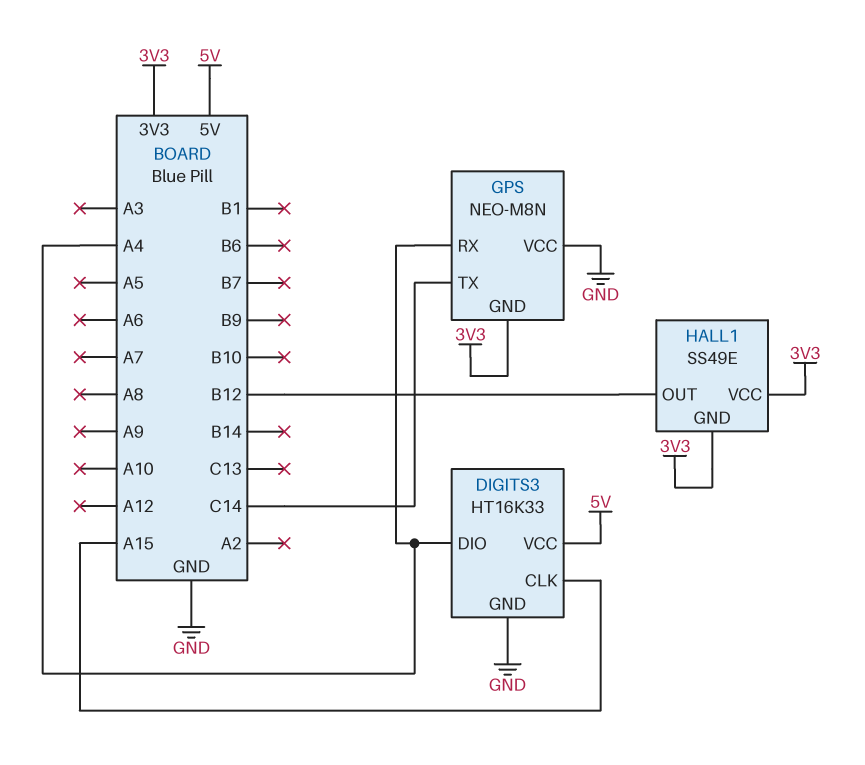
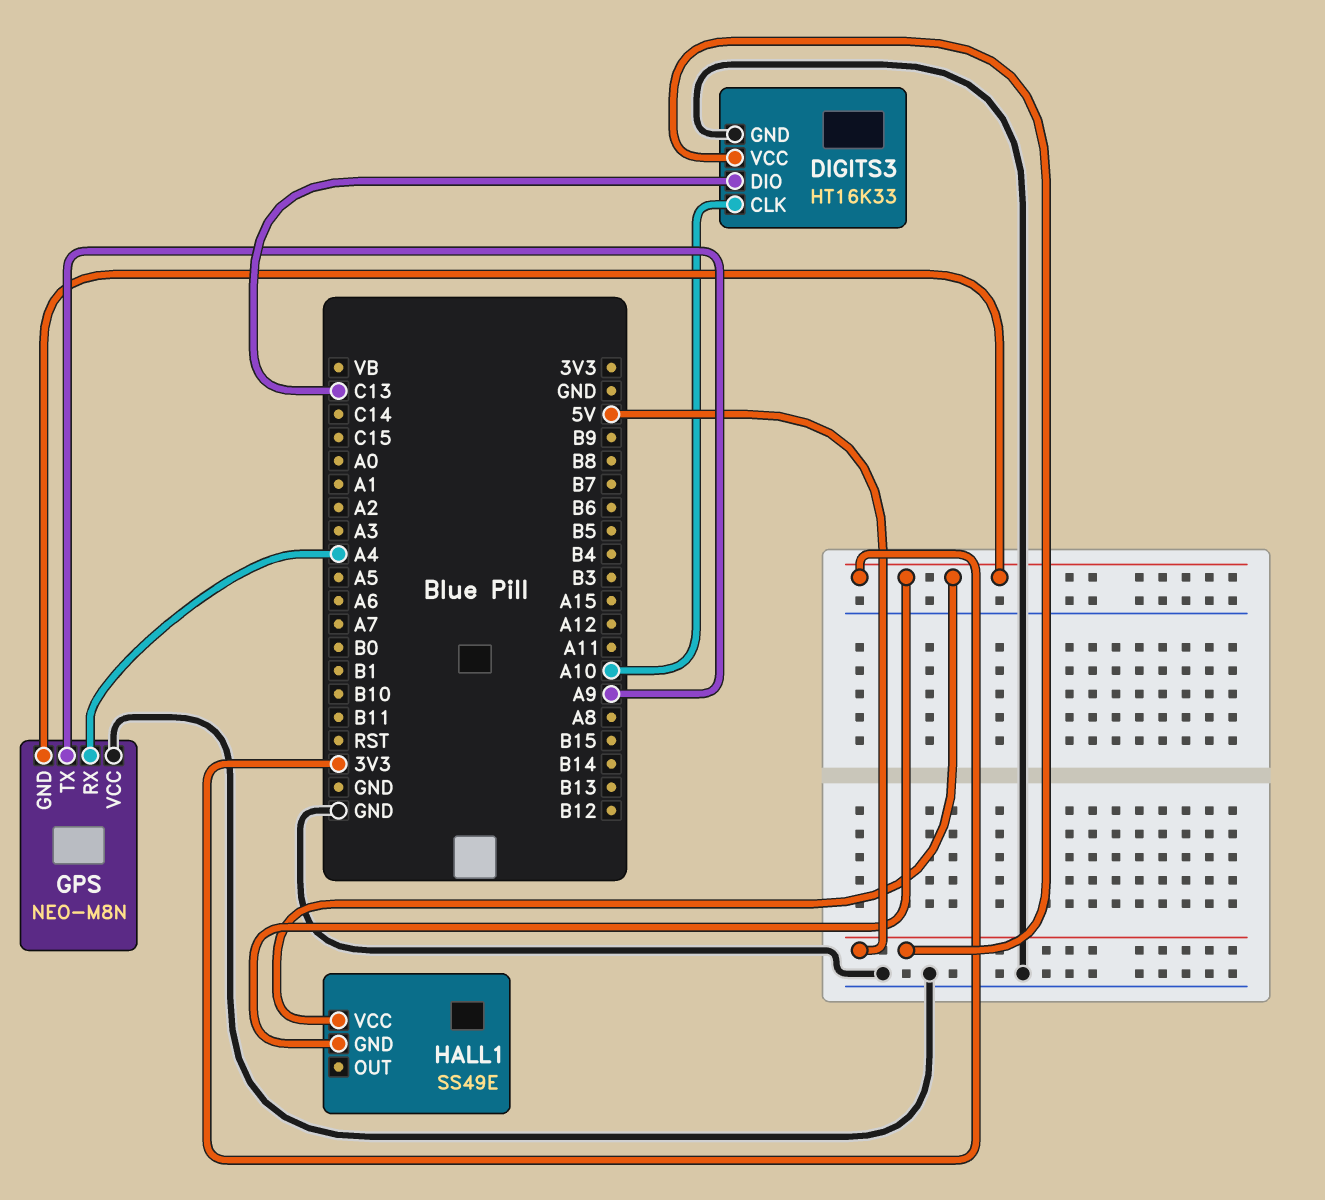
DIGITS3 pin CLK: A15 -> A10
DIGITS3 pin DIO: A4 -> C13
GPS pin TX: C14 -> A9
HALL1 pin OUT: B12 -> none

